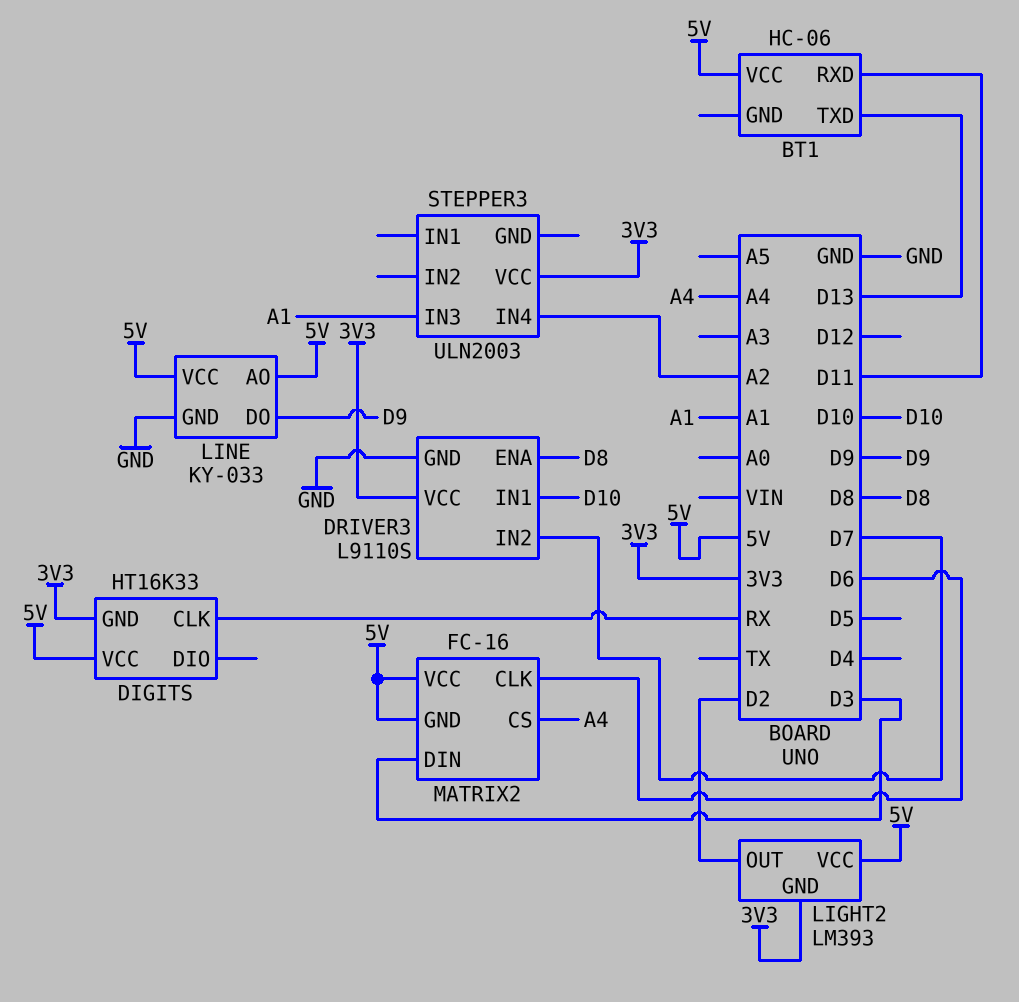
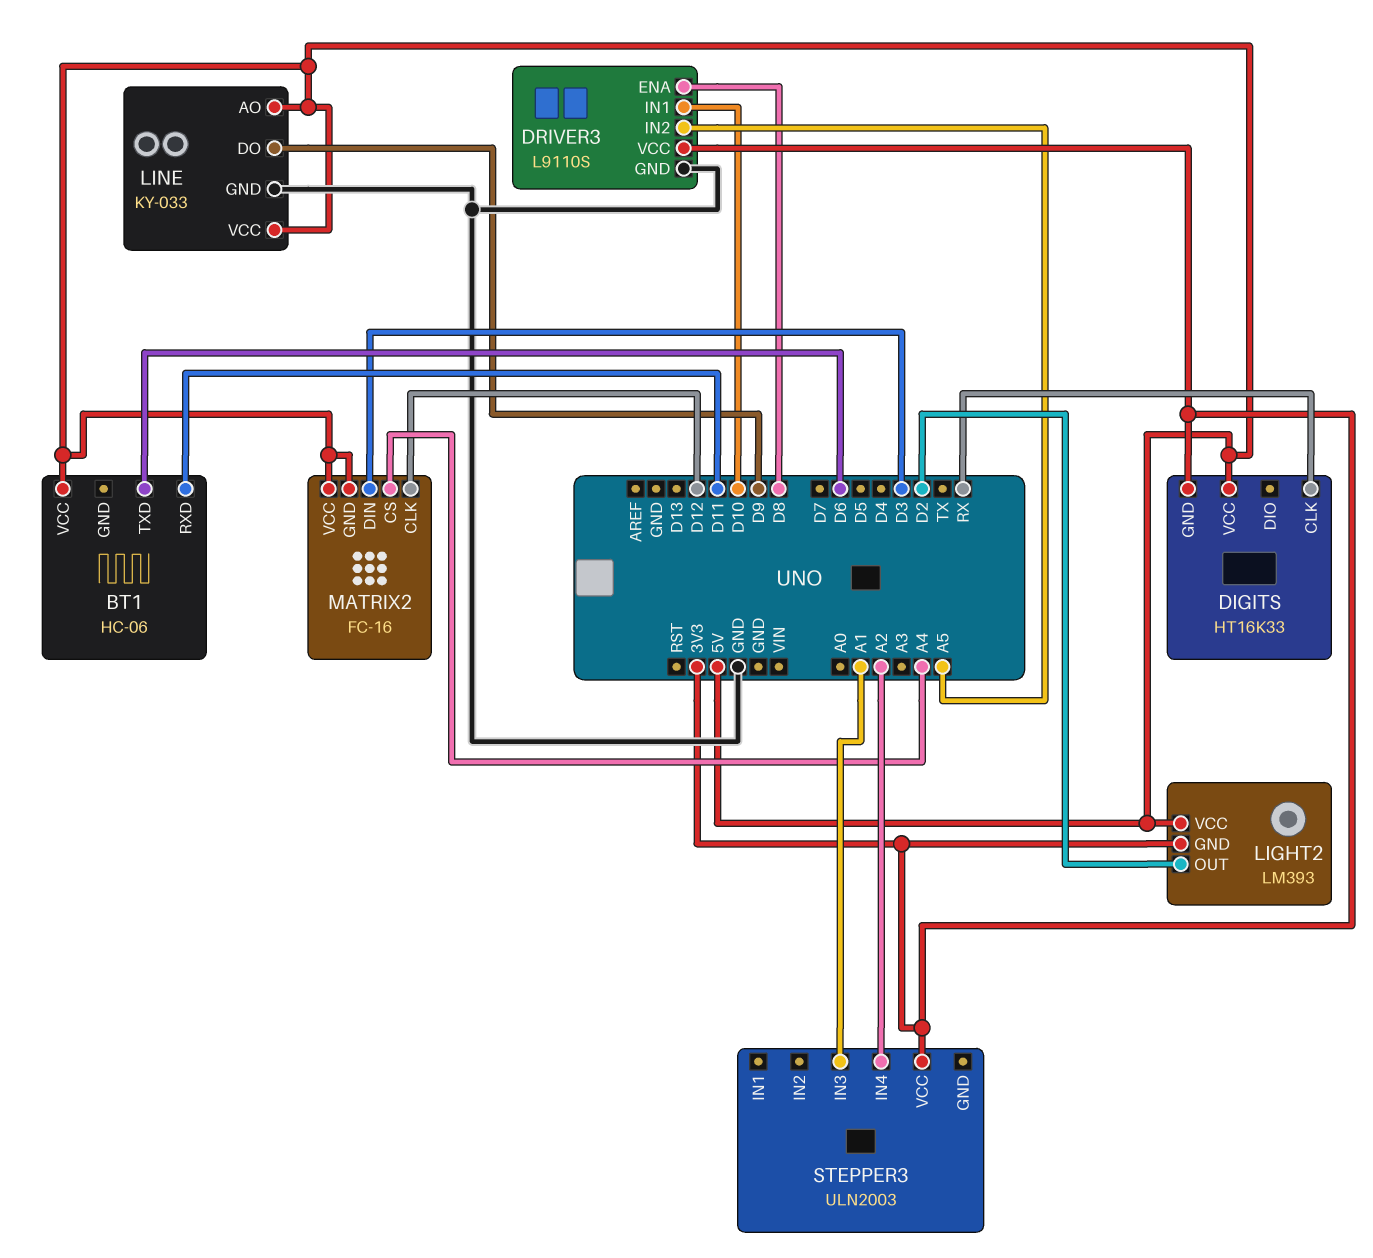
BT1 pin TXD: D13 -> D6
DRIVER3 pin IN2: D7 -> A5
MATRIX2 pin CLK: D6 -> D12

